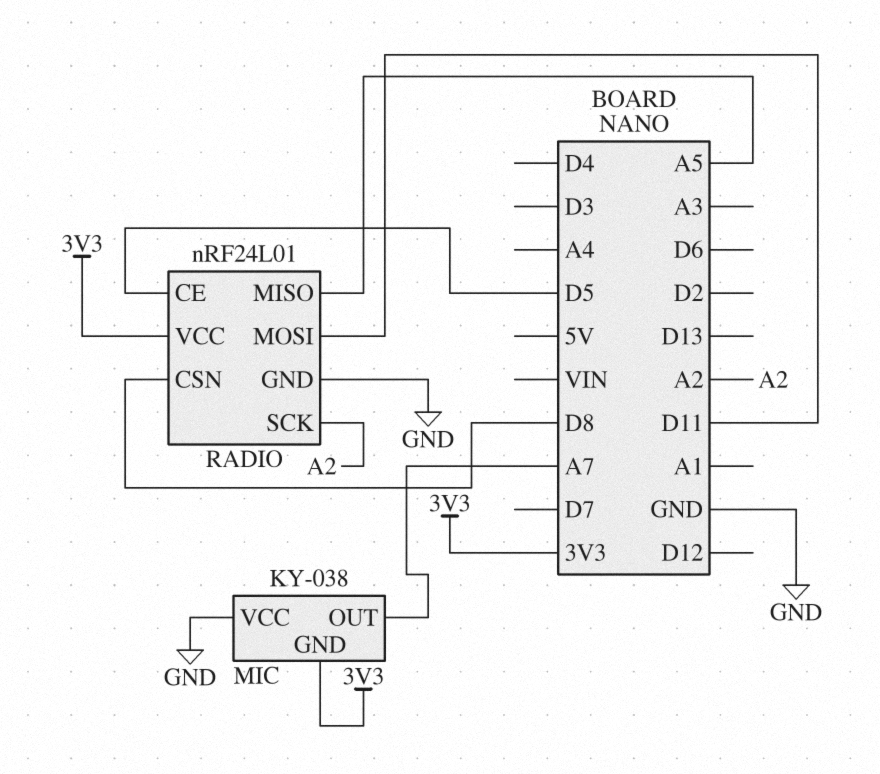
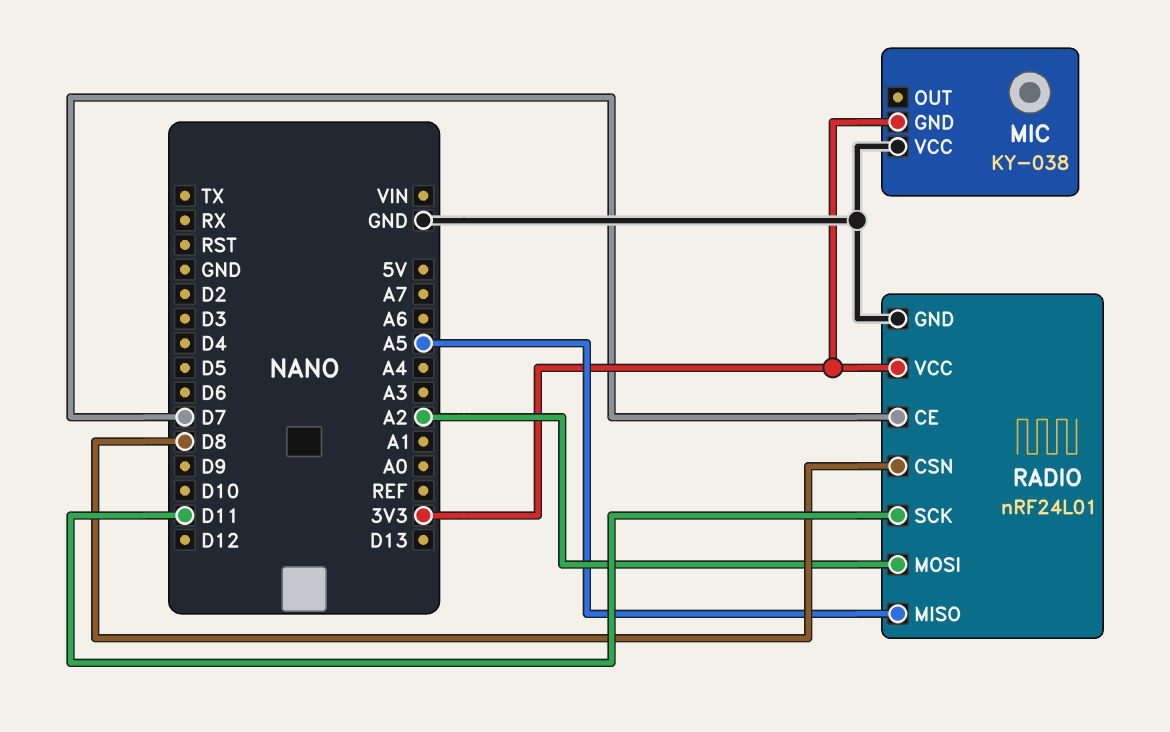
MIC pin OUT: A7 -> none
RADIO pin CE: D5 -> D7
RADIO pin MOSI: D11 -> A2
RADIO pin SCK: A2 -> D11

